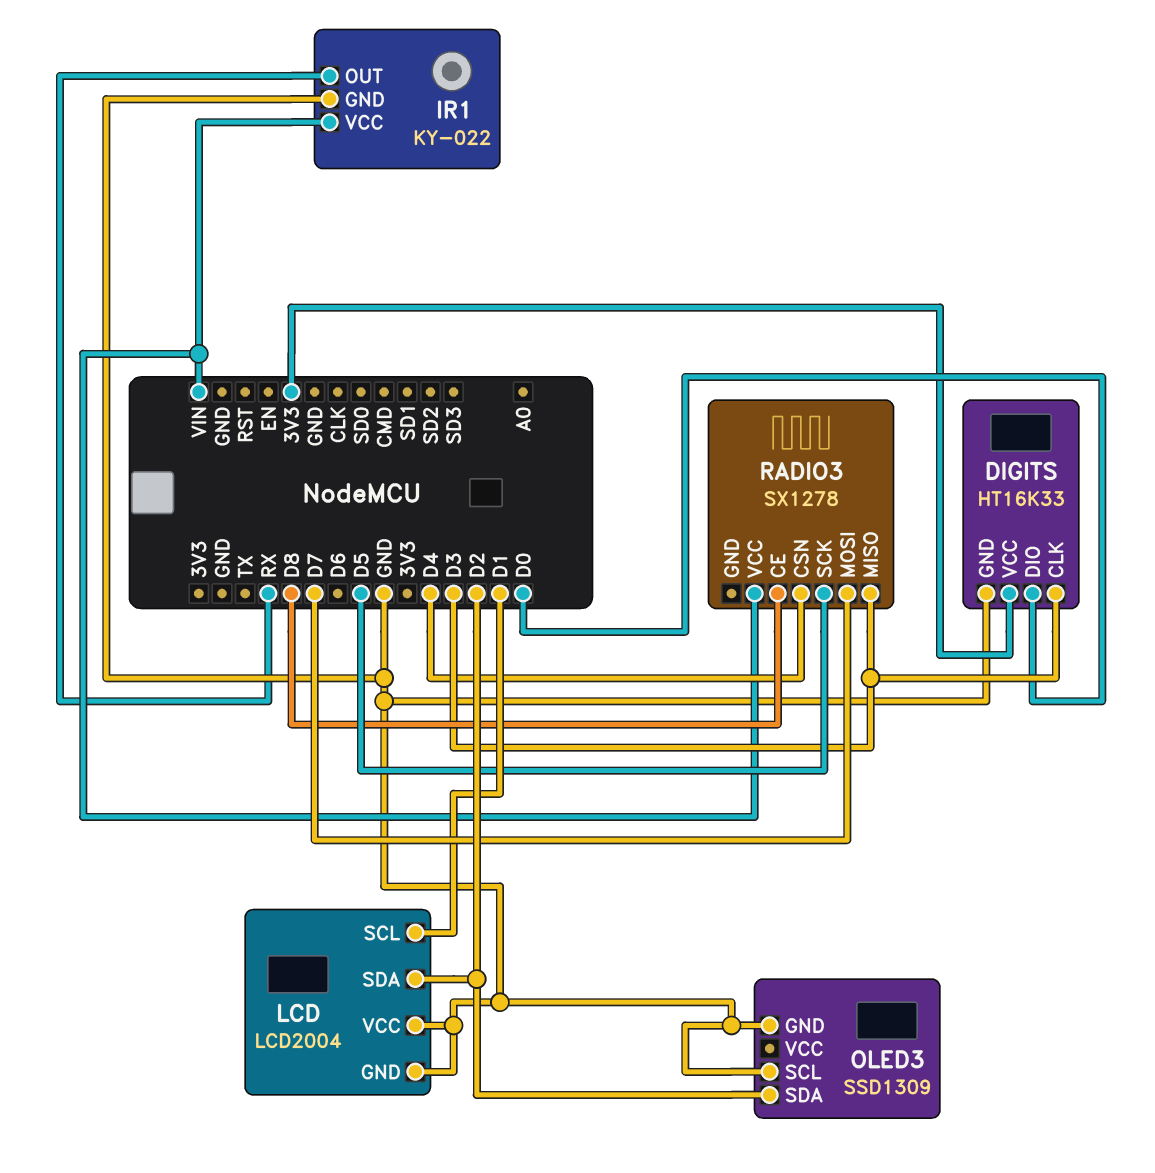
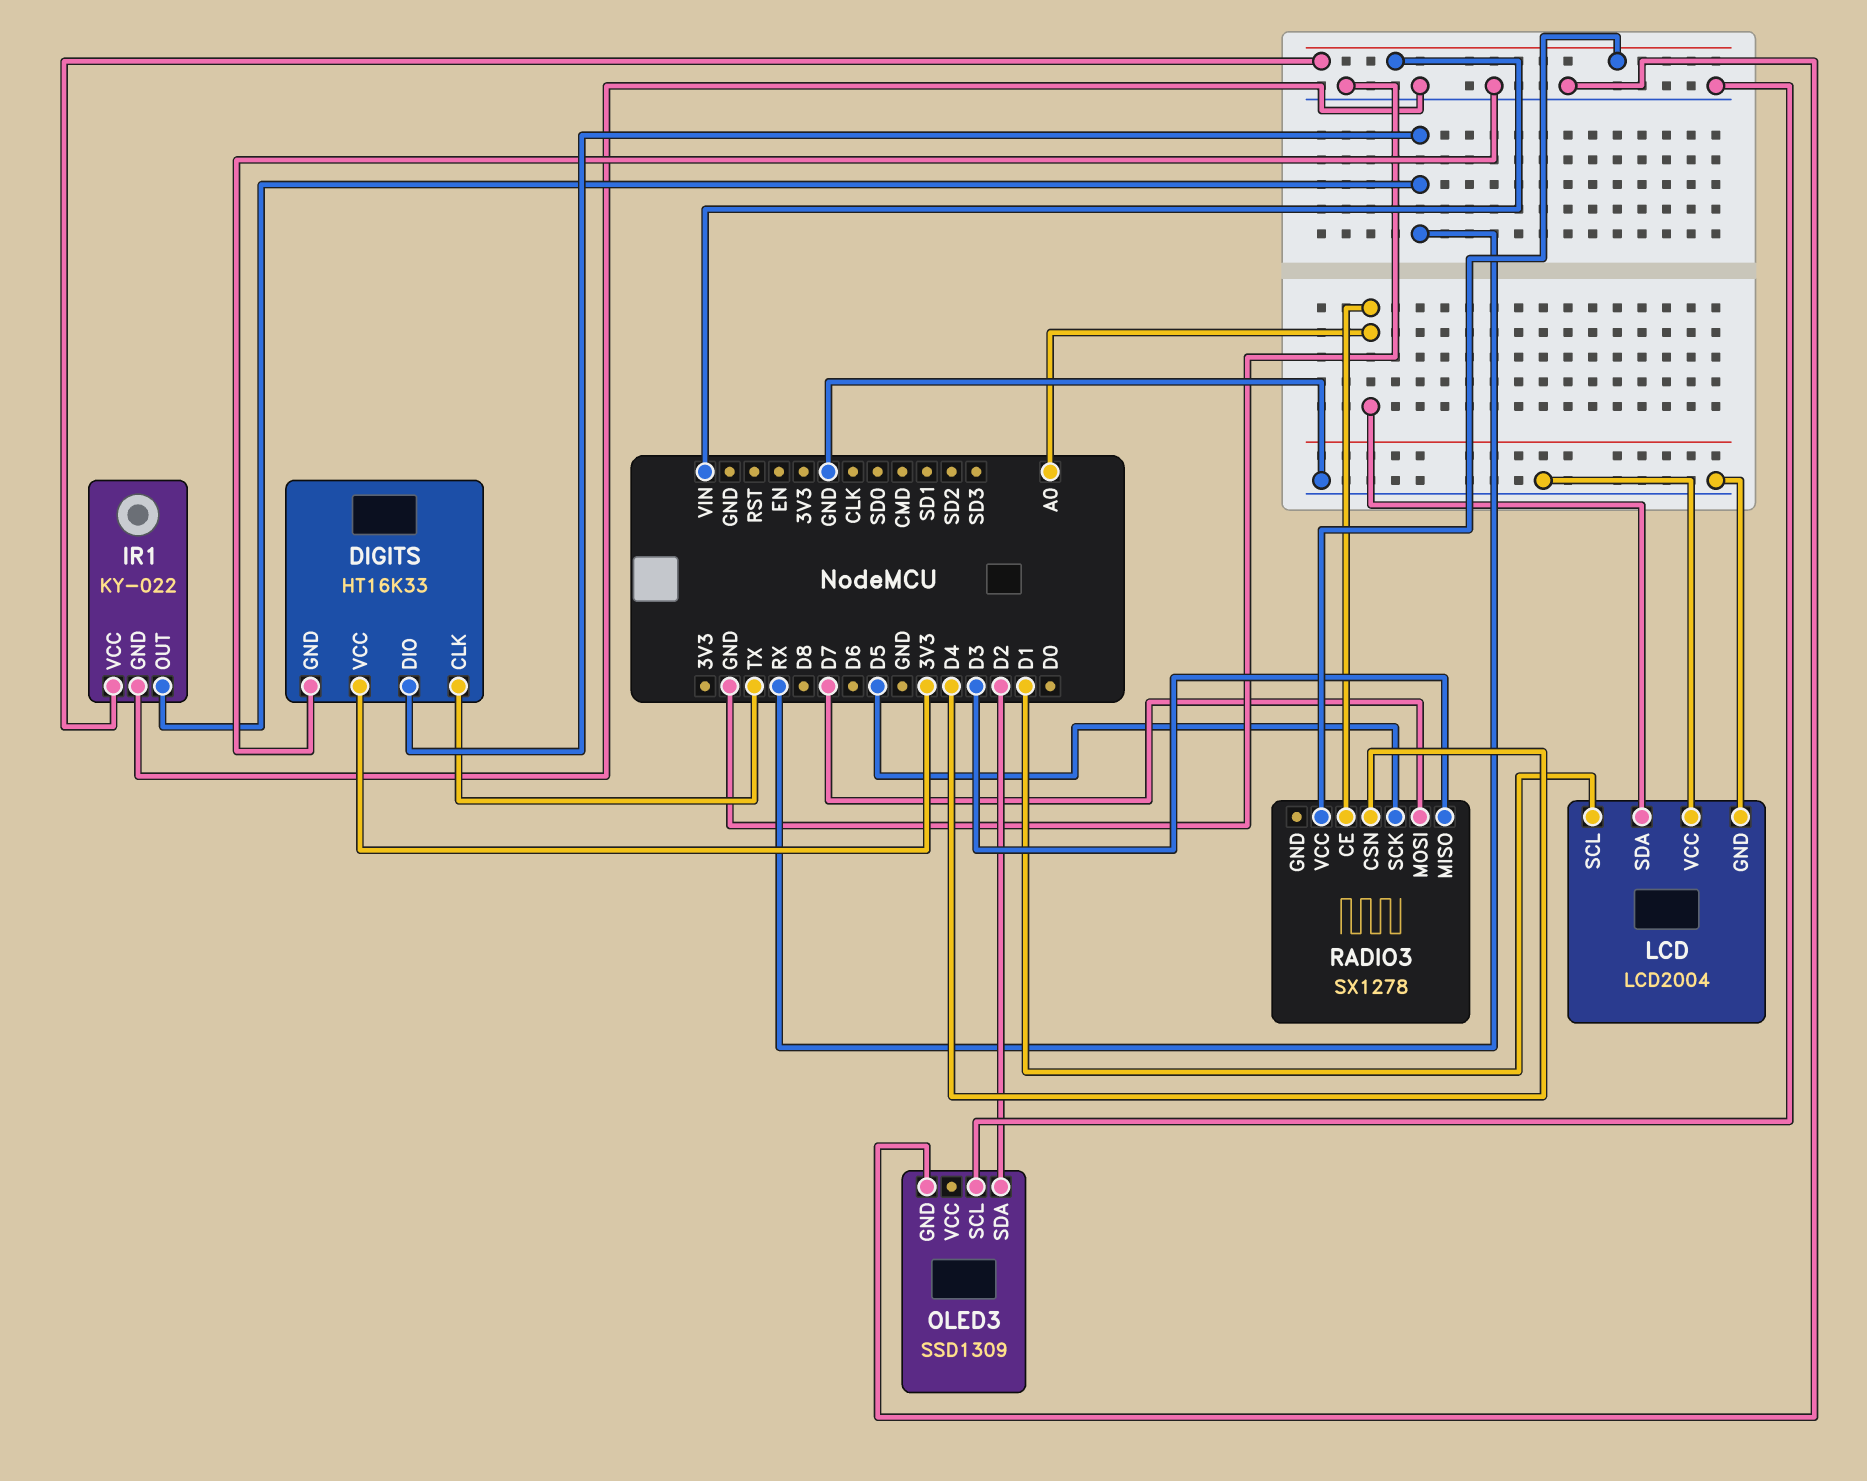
DIGITS pin CLK: D3 -> TX
DIGITS pin DIO: D0 -> RX
LCD pin SDA: D2 -> A0
RADIO3 pin CE: D8 -> A0

